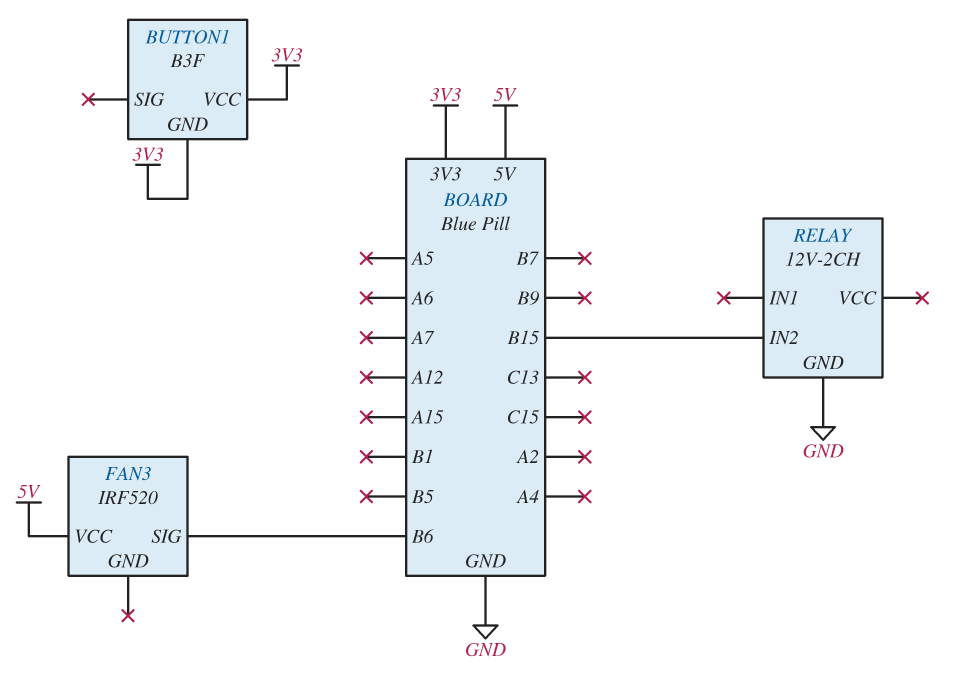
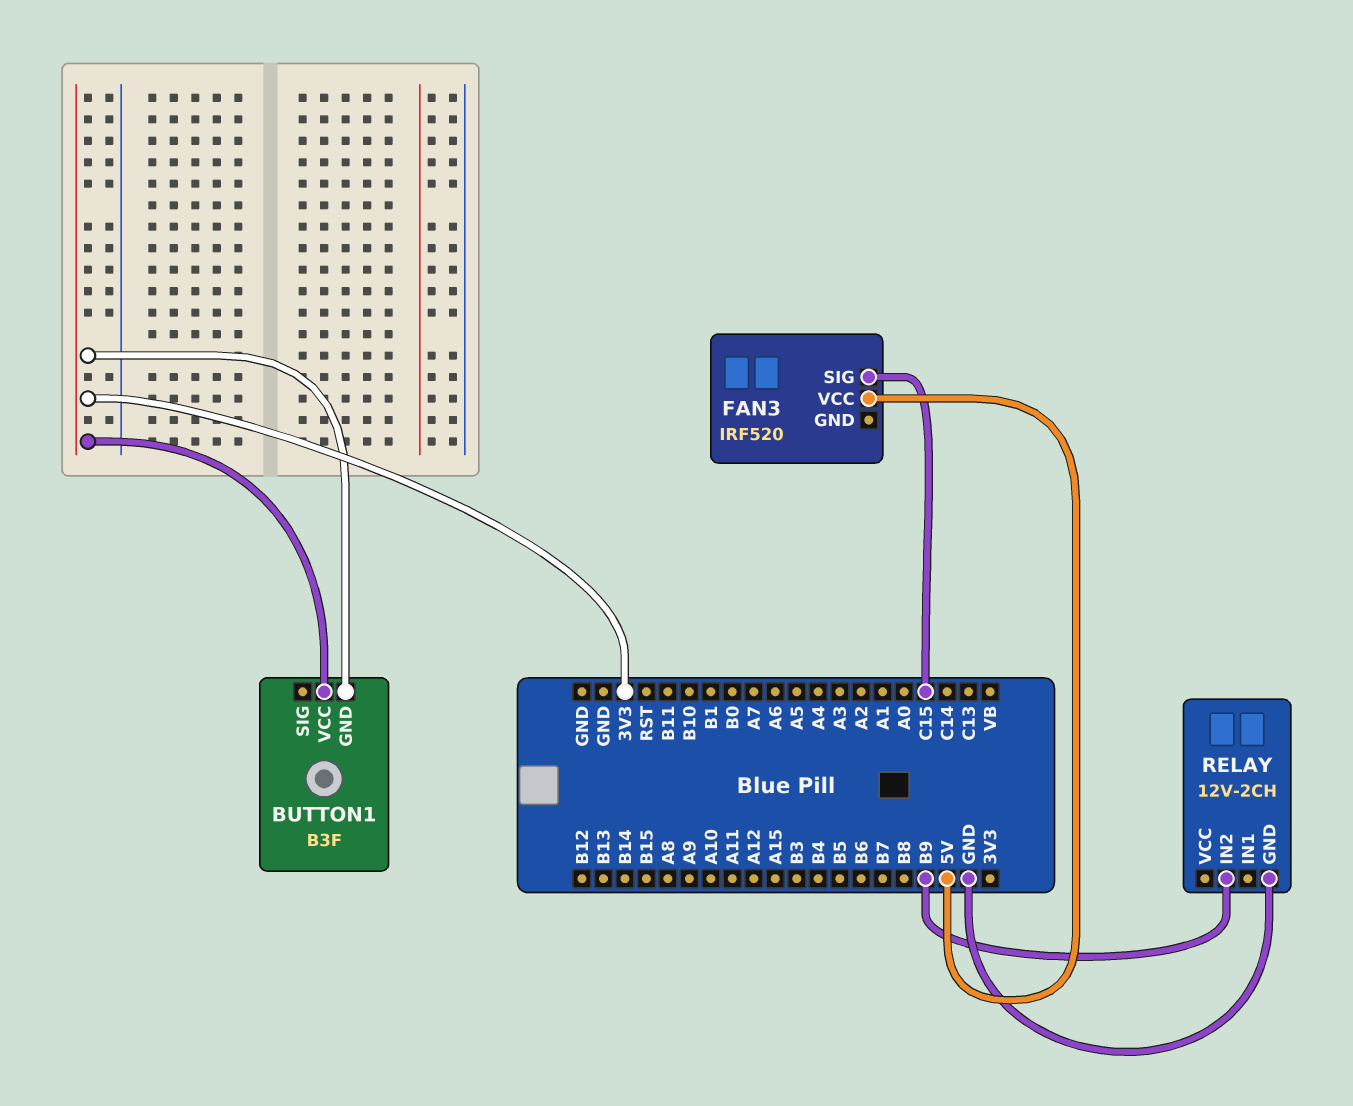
FAN3 pin SIG: B6 -> C15
RELAY pin IN2: B15 -> B9

